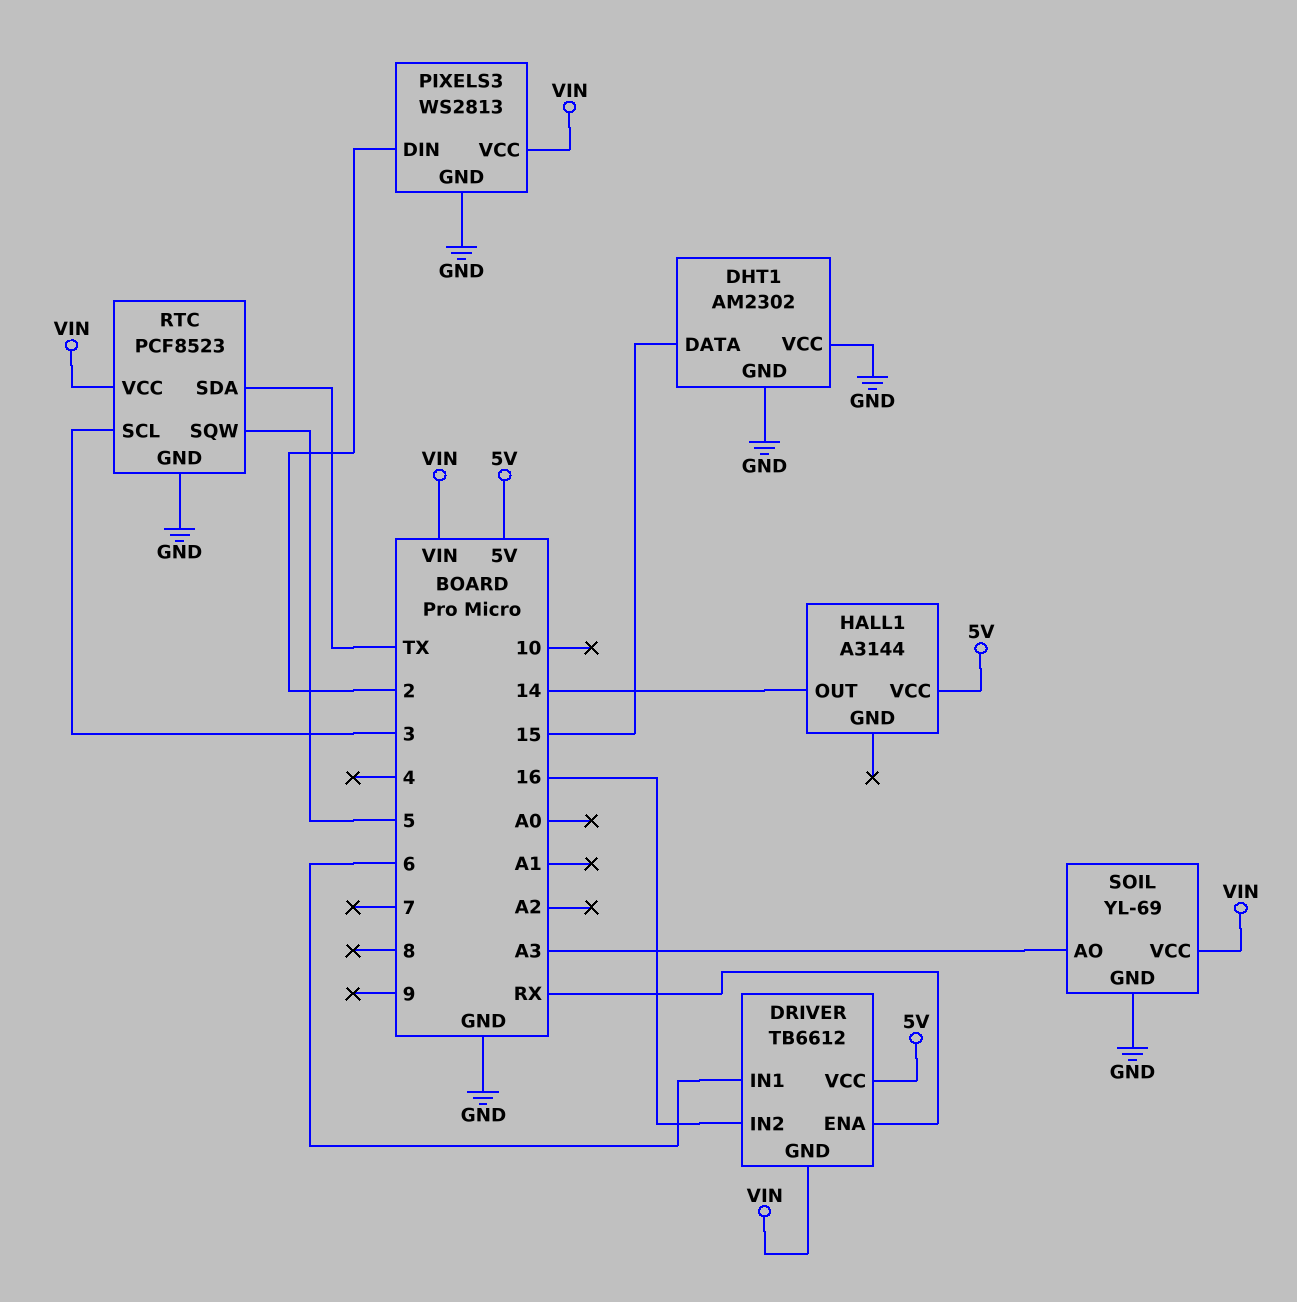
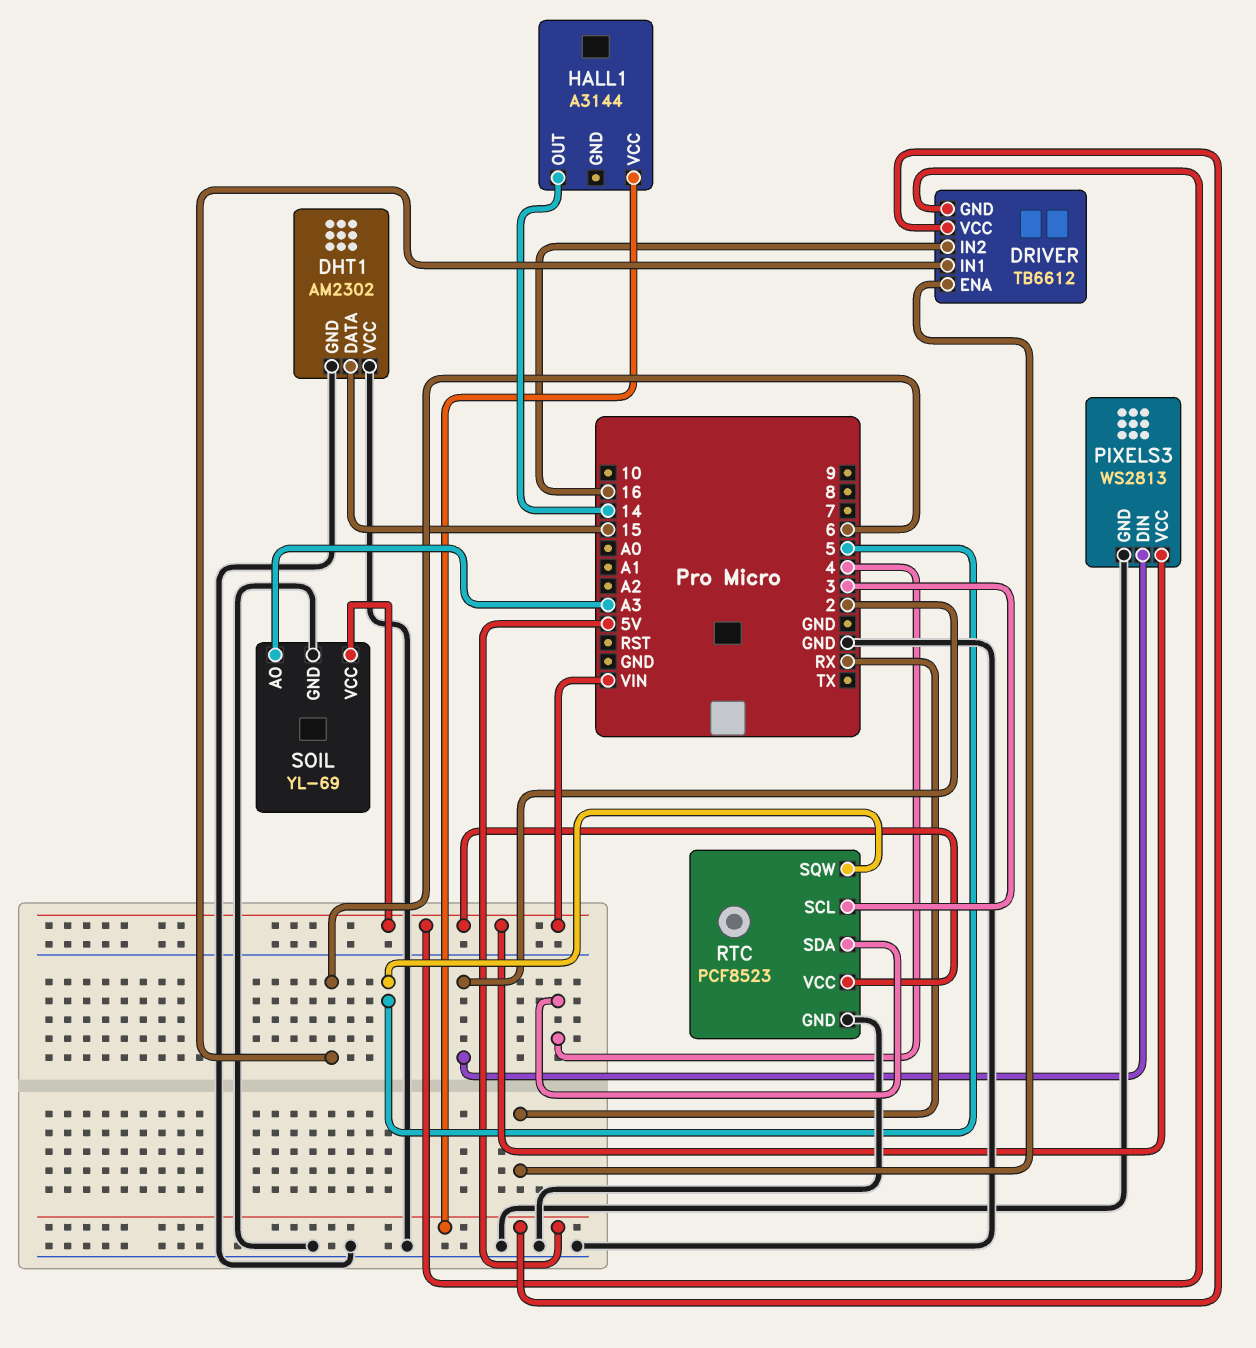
RTC pin SDA: TX -> 4

